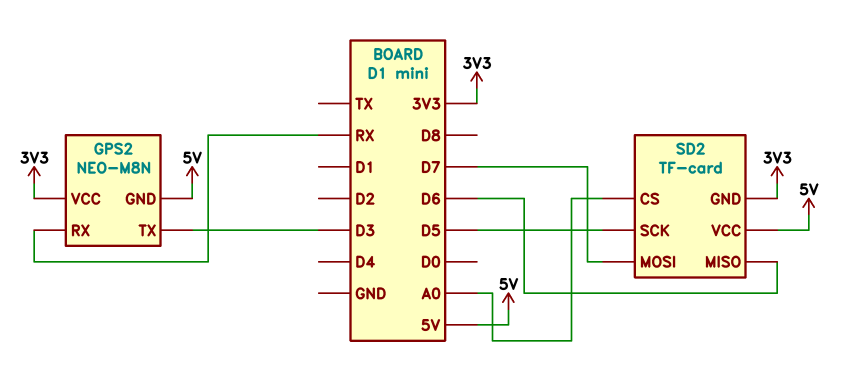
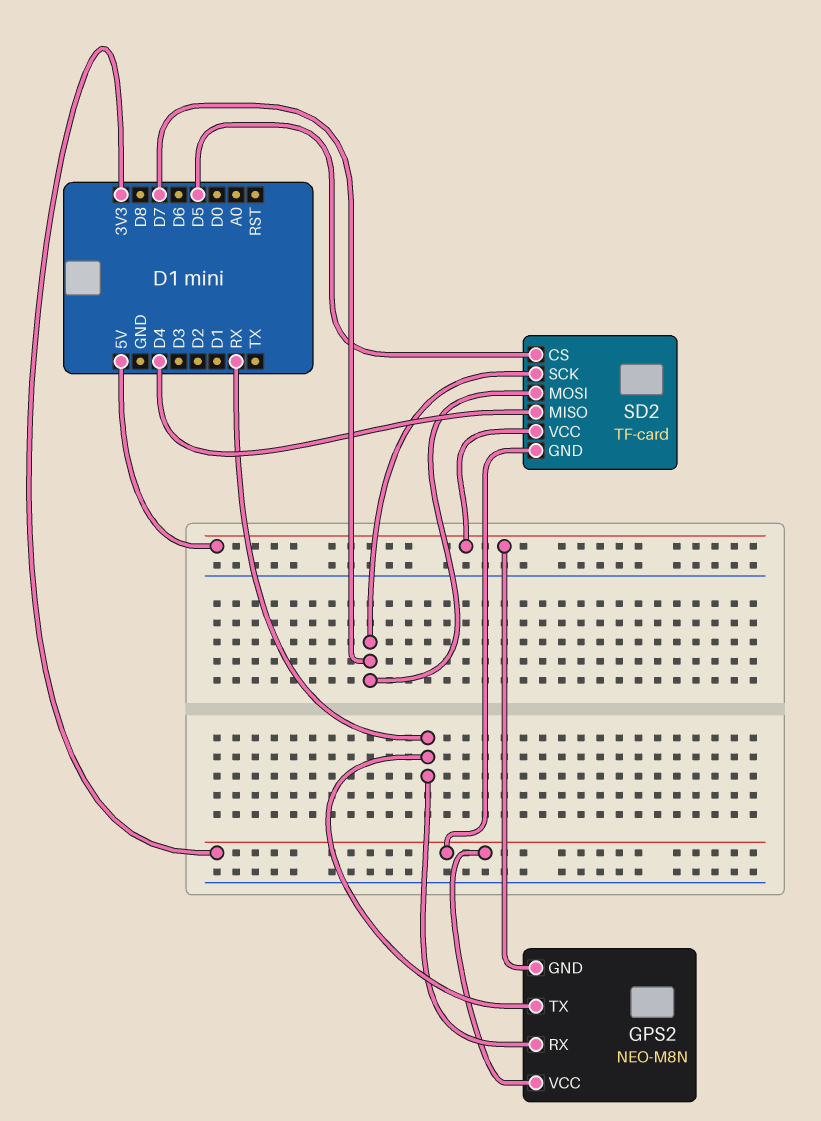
GPS2 pin TX: D3 -> RX
SD2 pin CS: A0 -> D5
SD2 pin MISO: D6 -> D4
SD2 pin SCK: D5 -> D7

